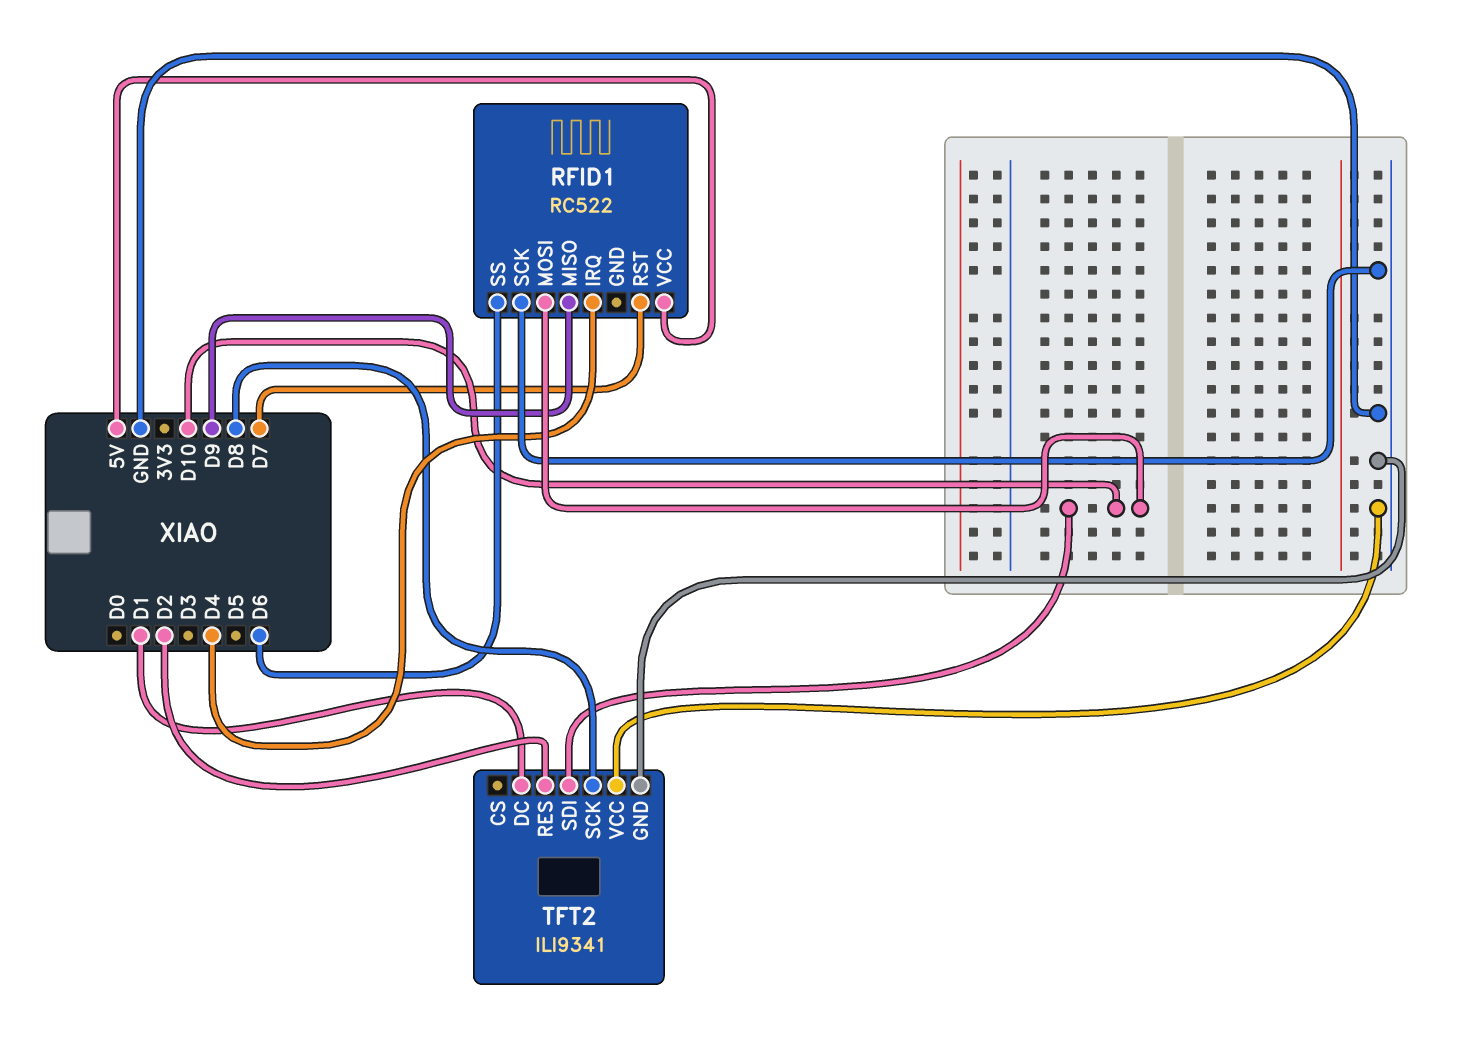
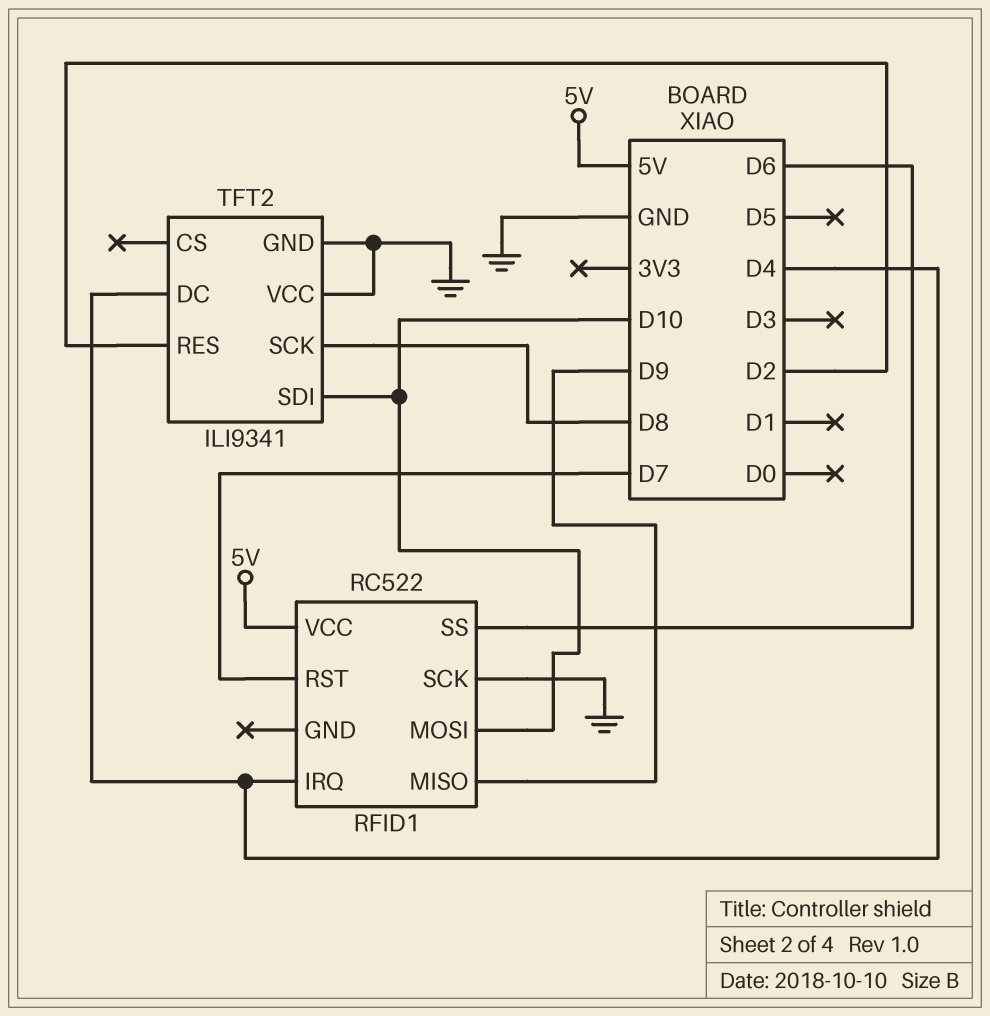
TFT2 pin DC: D1 -> D4

